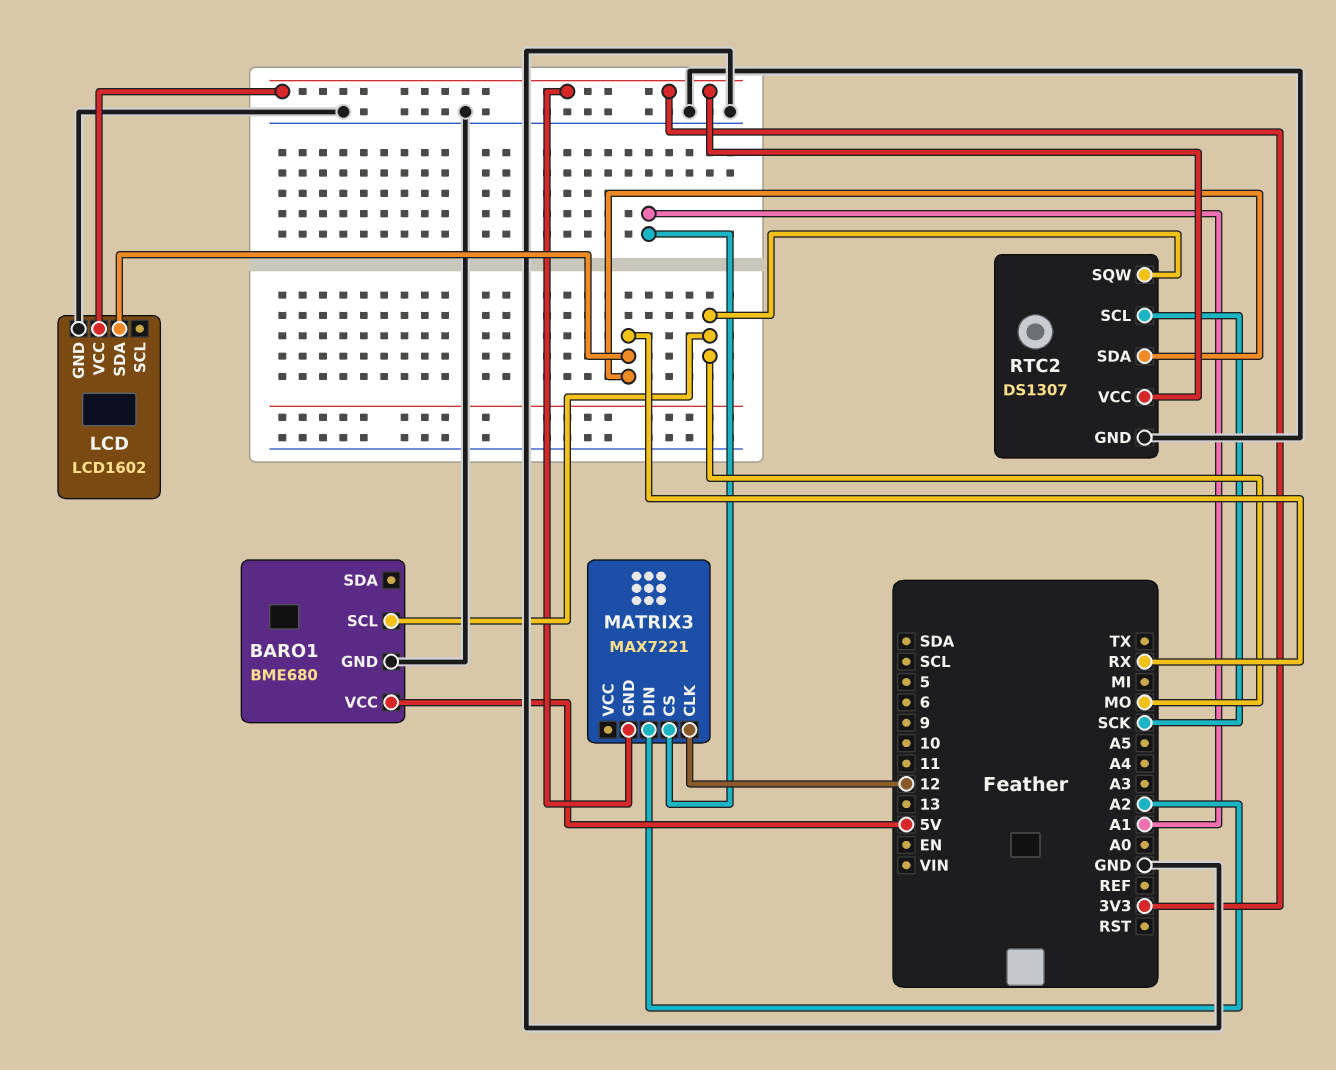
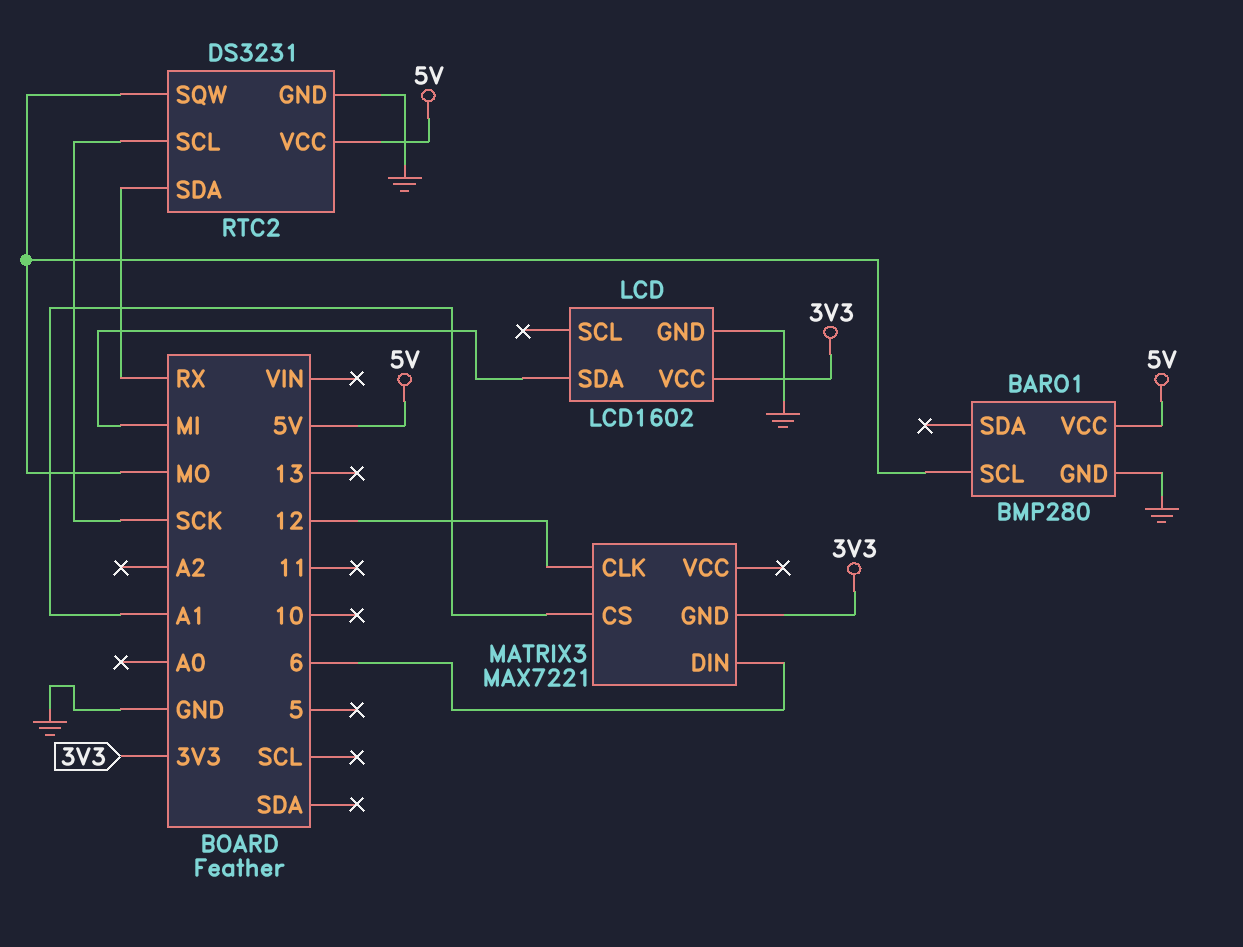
BARO1: BME680 -> BMP280
LCD pin SDA: RX -> MI
MATRIX3 pin DIN: A2 -> 6
RTC2: DS1307 -> DS3231
RTC2 pin VCC: 3V3 -> 5V

